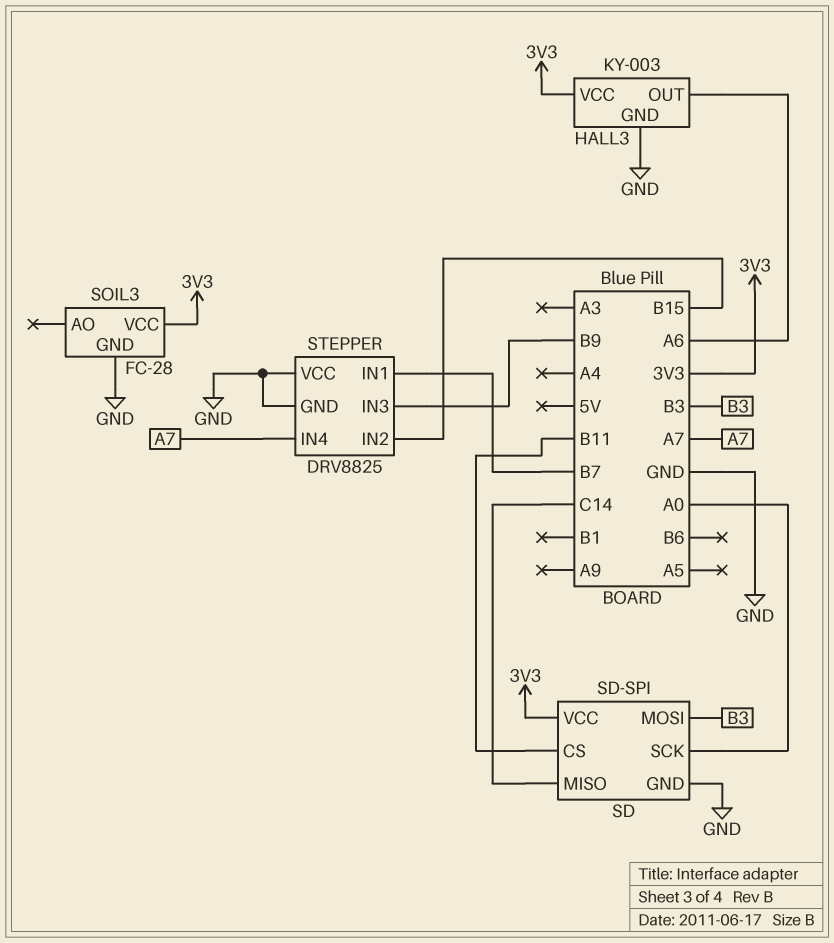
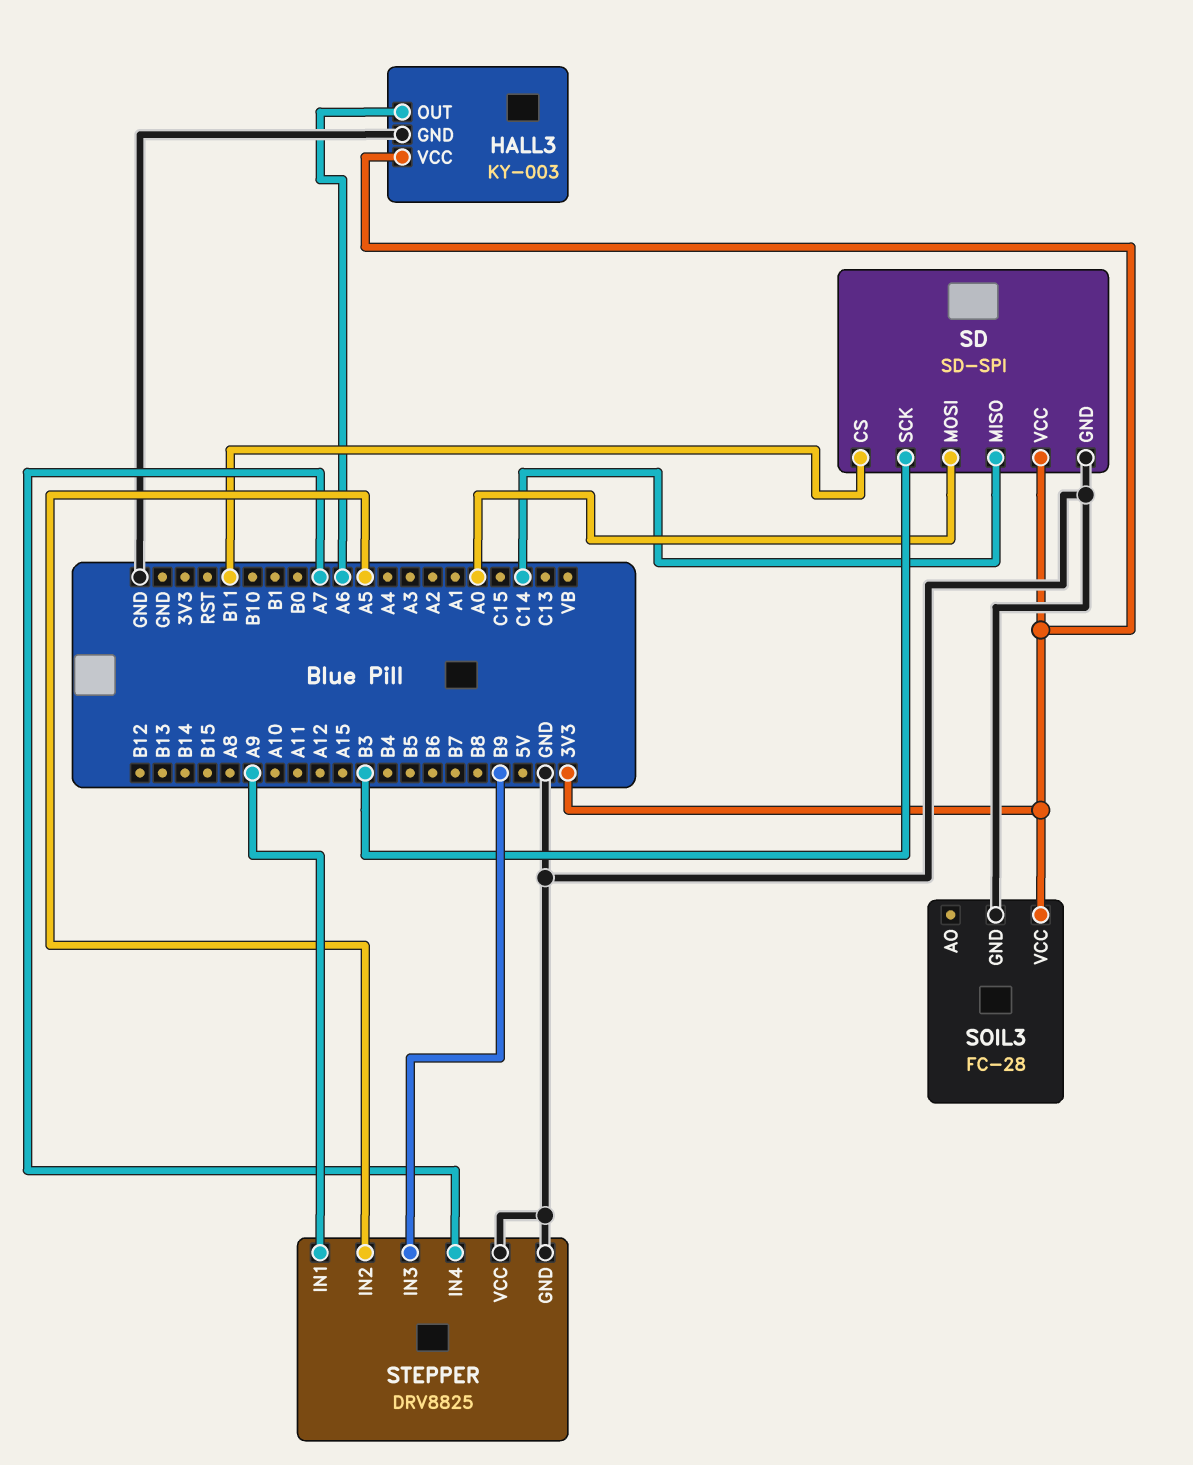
SD pin MOSI: B3 -> A0
SD pin SCK: A0 -> B3
STEPPER pin IN1: B7 -> A9
STEPPER pin IN2: B15 -> A5

